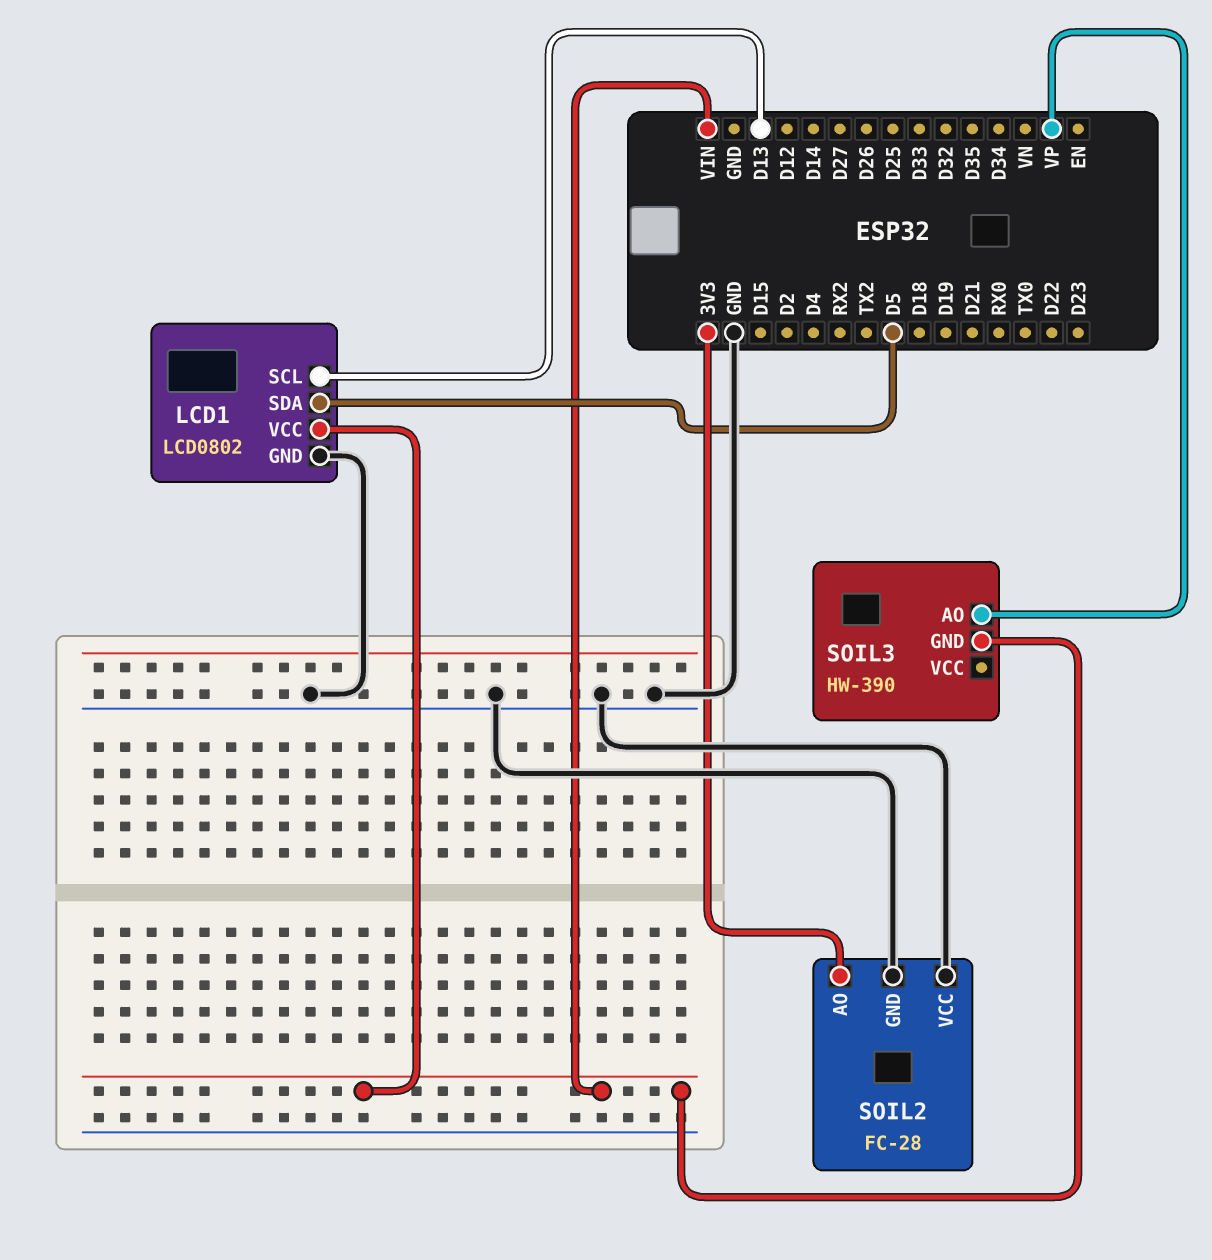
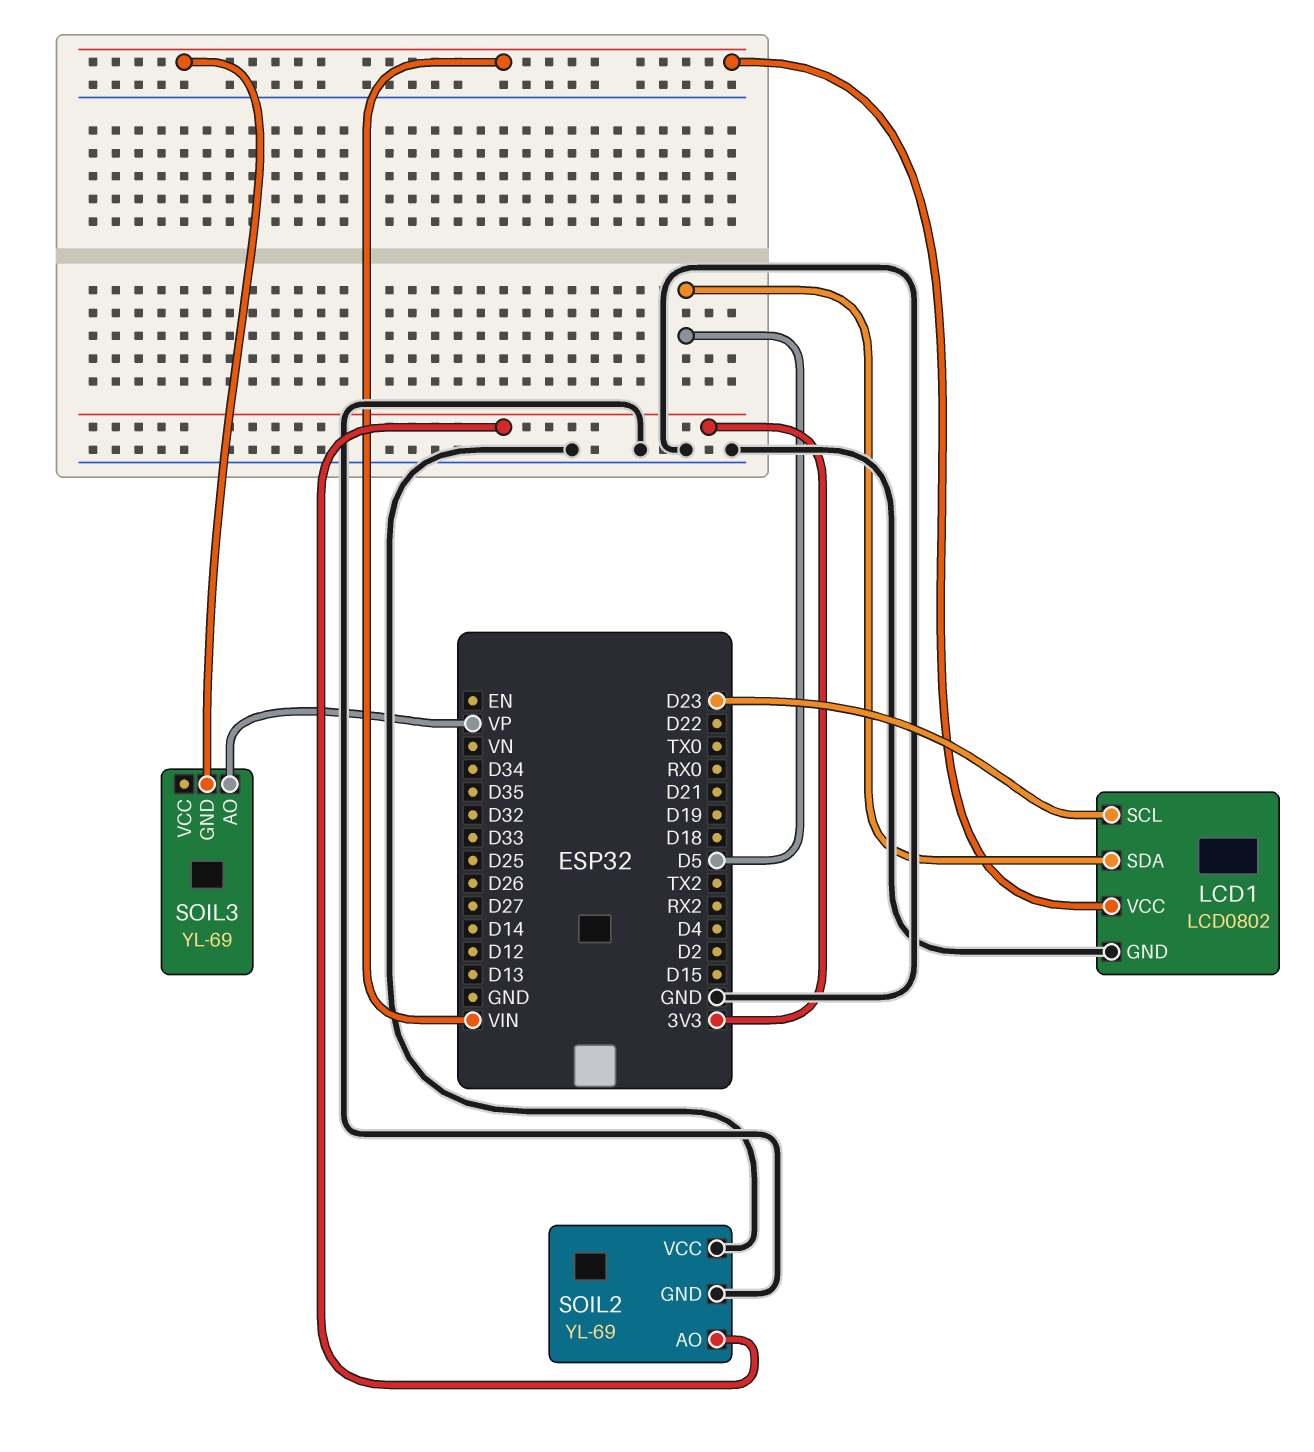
LCD1 pin SCL: D13 -> D23
SOIL2: FC-28 -> YL-69
SOIL3: HW-390 -> YL-69

